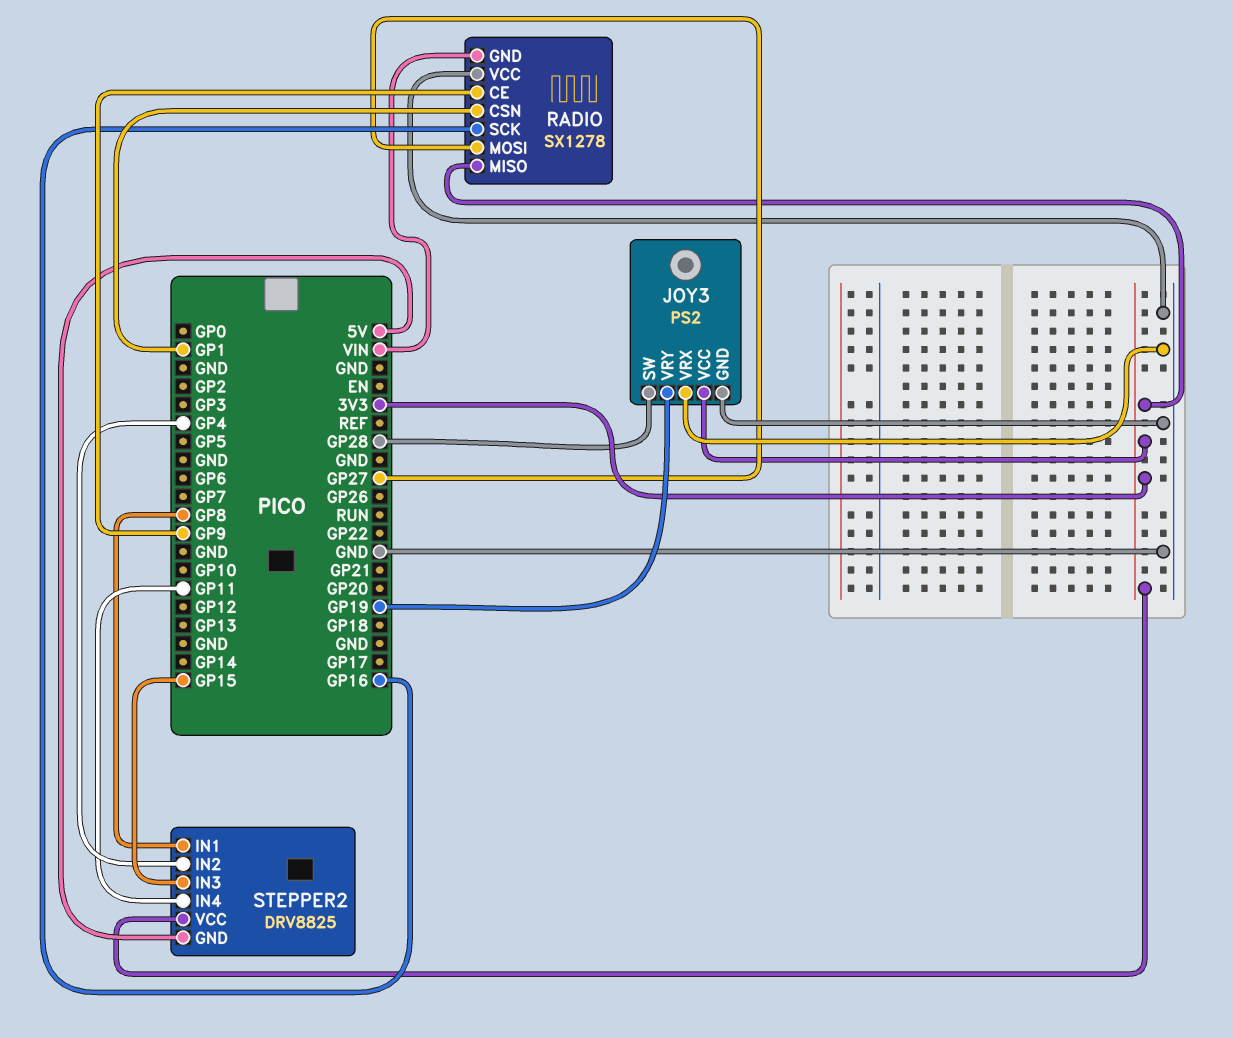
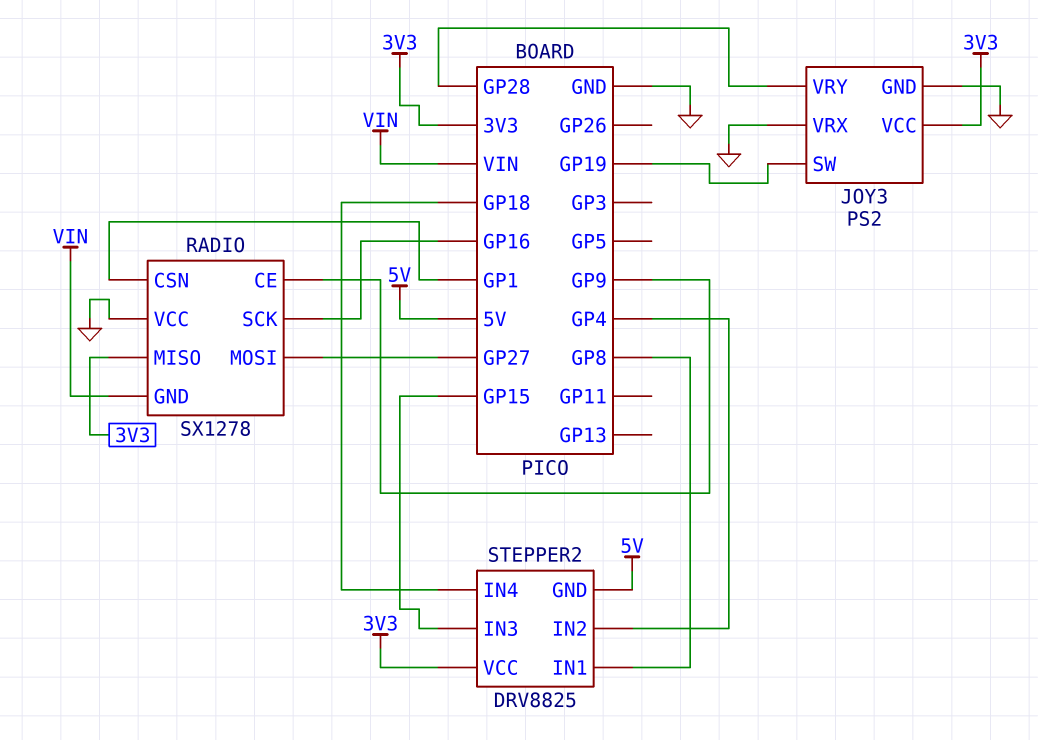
JOY3 pin SW: GP28 -> GP19
JOY3 pin VRY: GP19 -> GP28
STEPPER2 pin IN4: GP11 -> GP18

